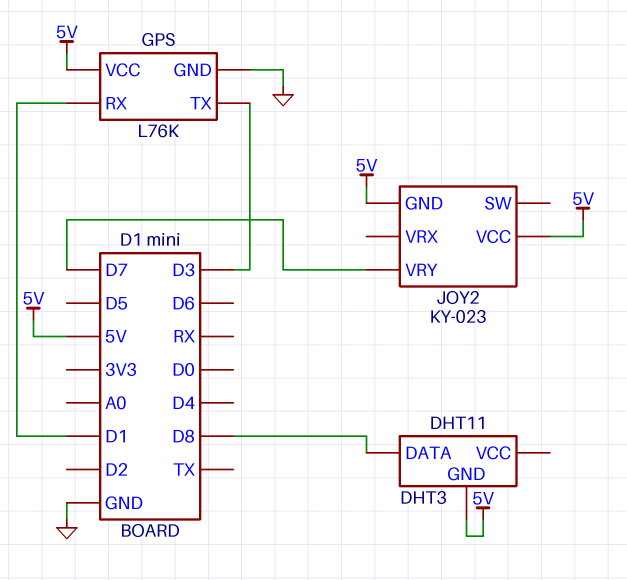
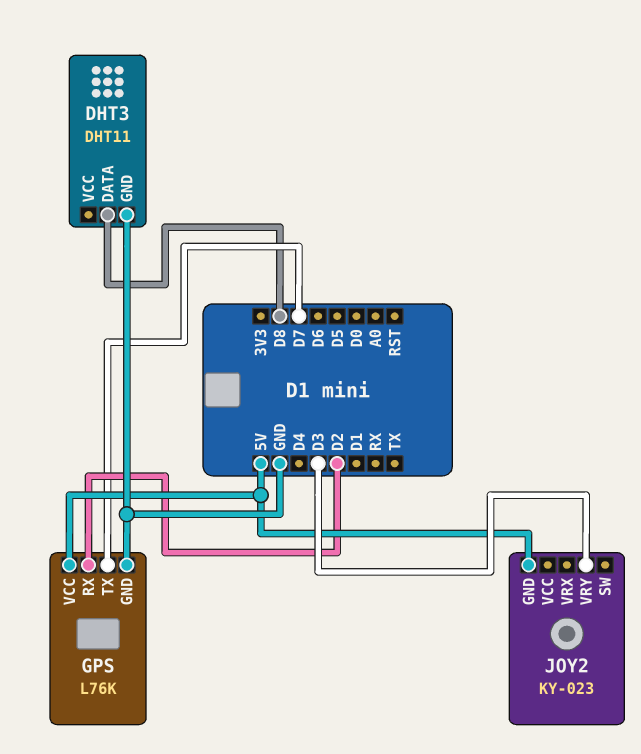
DHT3 pin GND: 5V -> GND
GPS pin RX: D1 -> D2
GPS pin TX: D3 -> D7
JOY2 pin VCC: 5V -> none
JOY2 pin VRY: D7 -> D3

